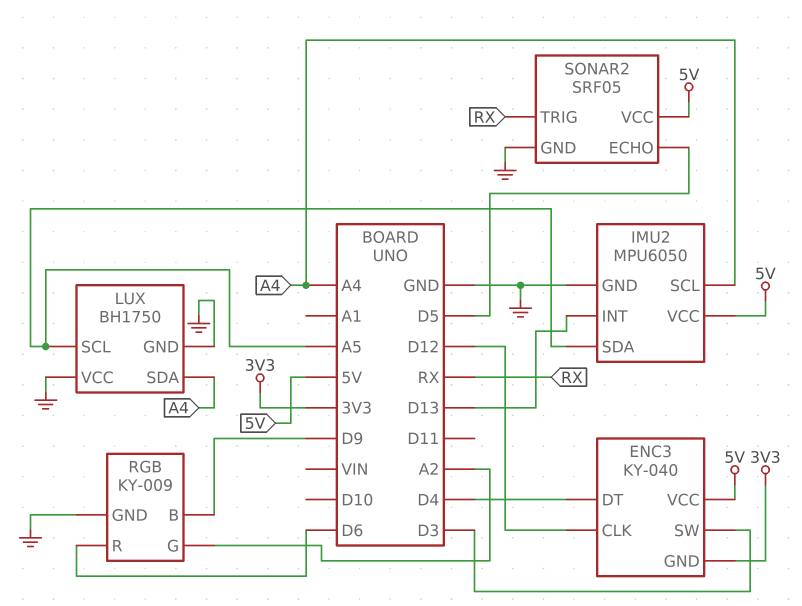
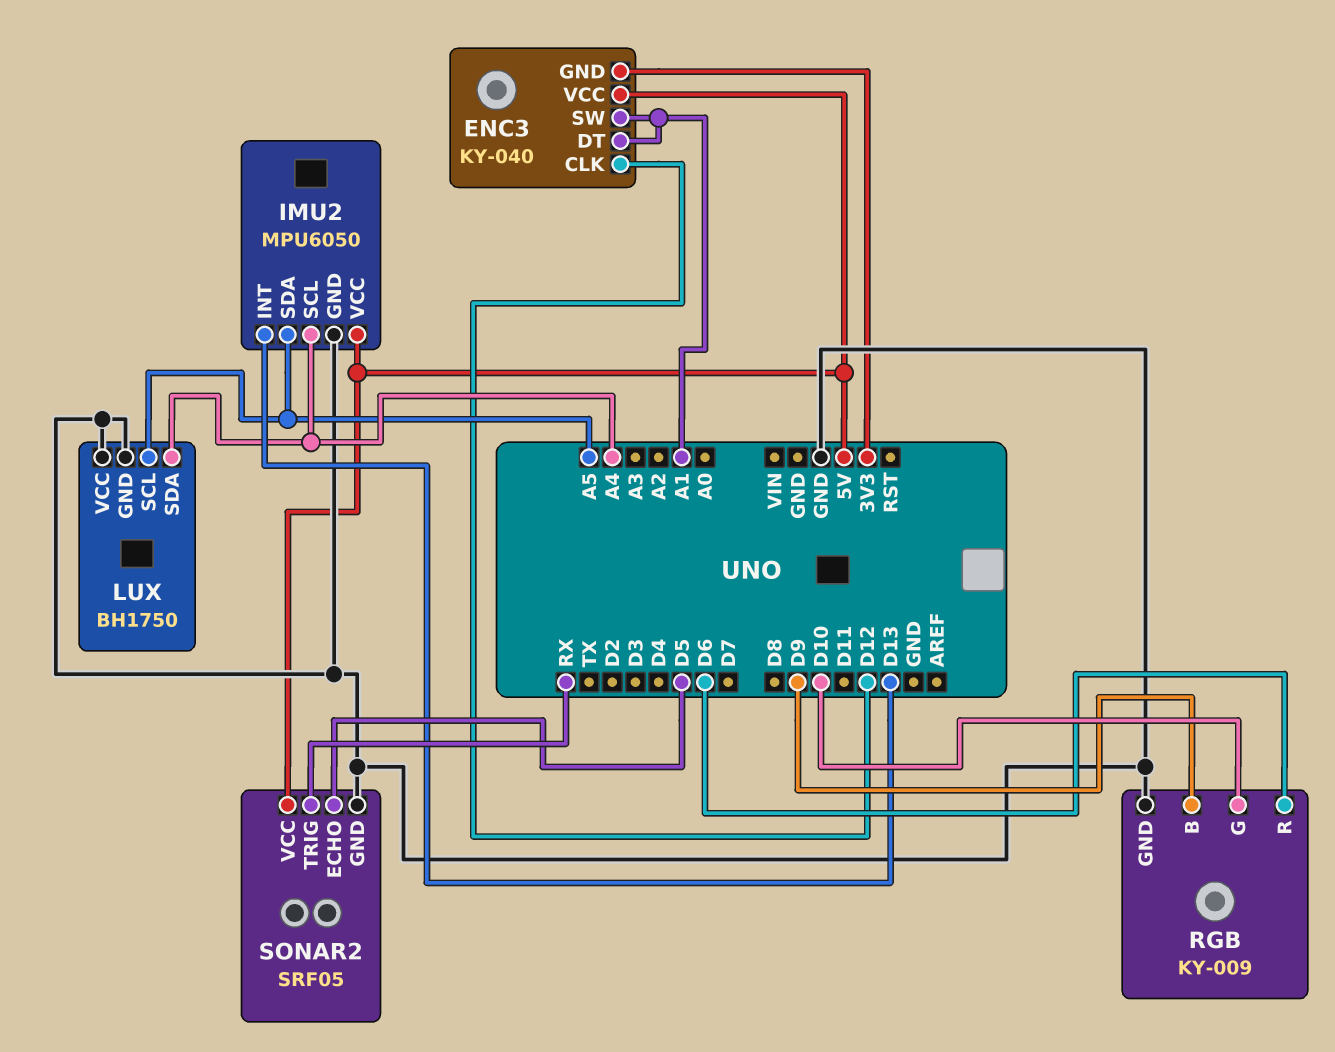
ENC3 pin DT: D4 -> A1
ENC3 pin SW: D3 -> A1
RGB pin G: A2 -> D10

